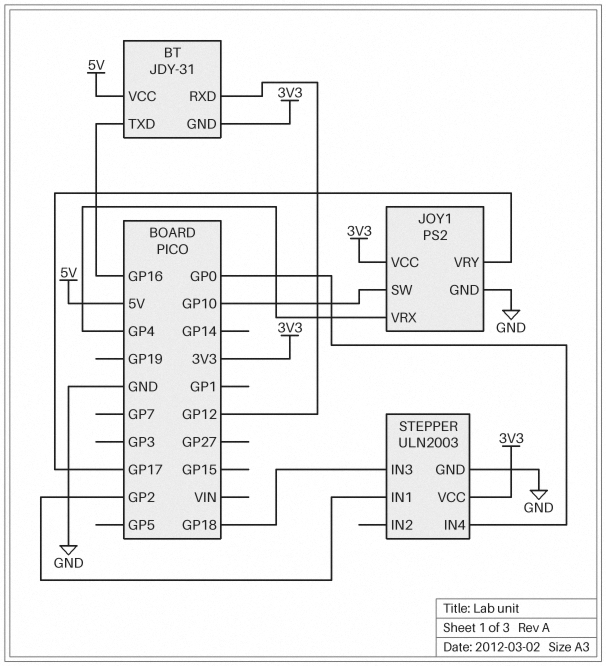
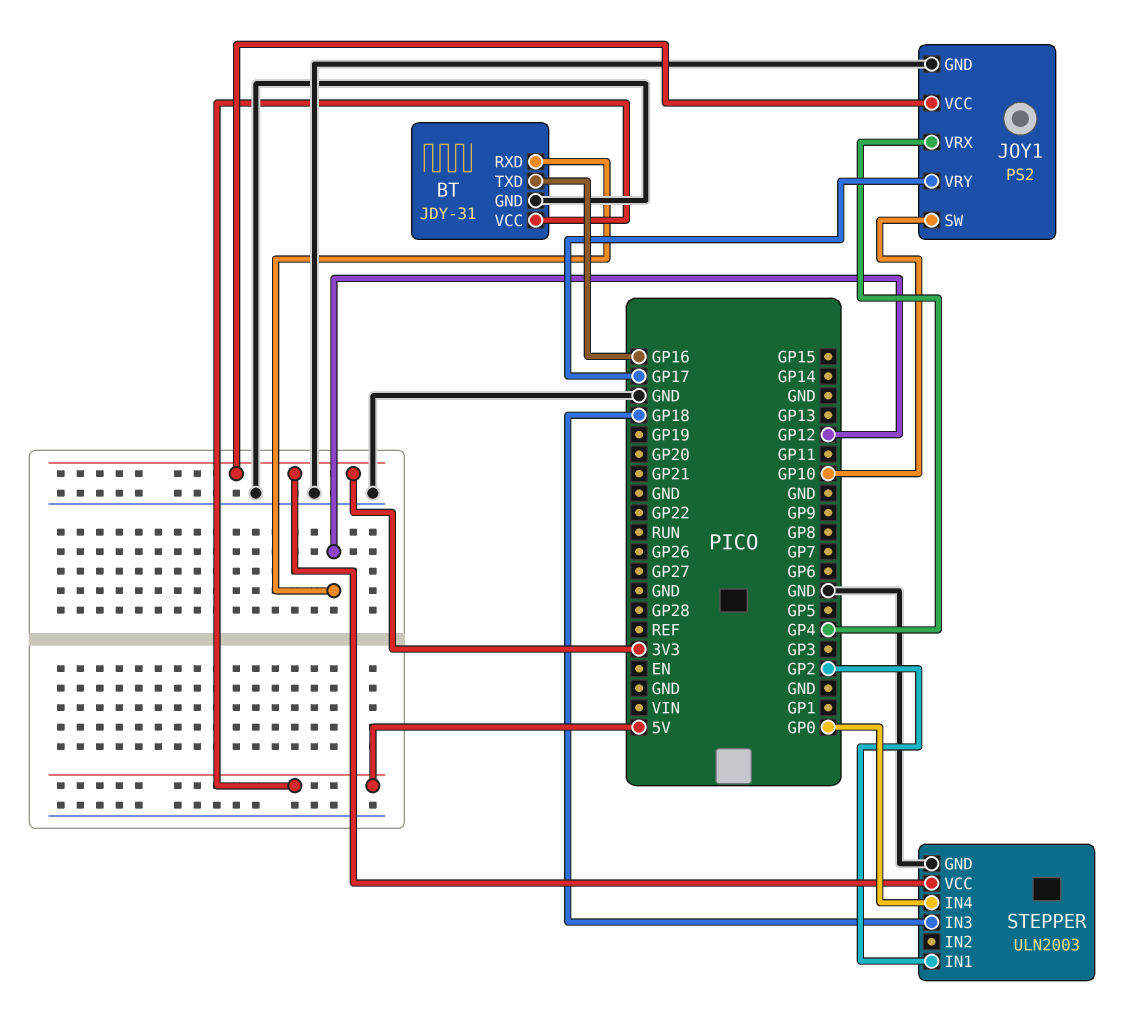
BT pin GND: 3V3 -> GND

